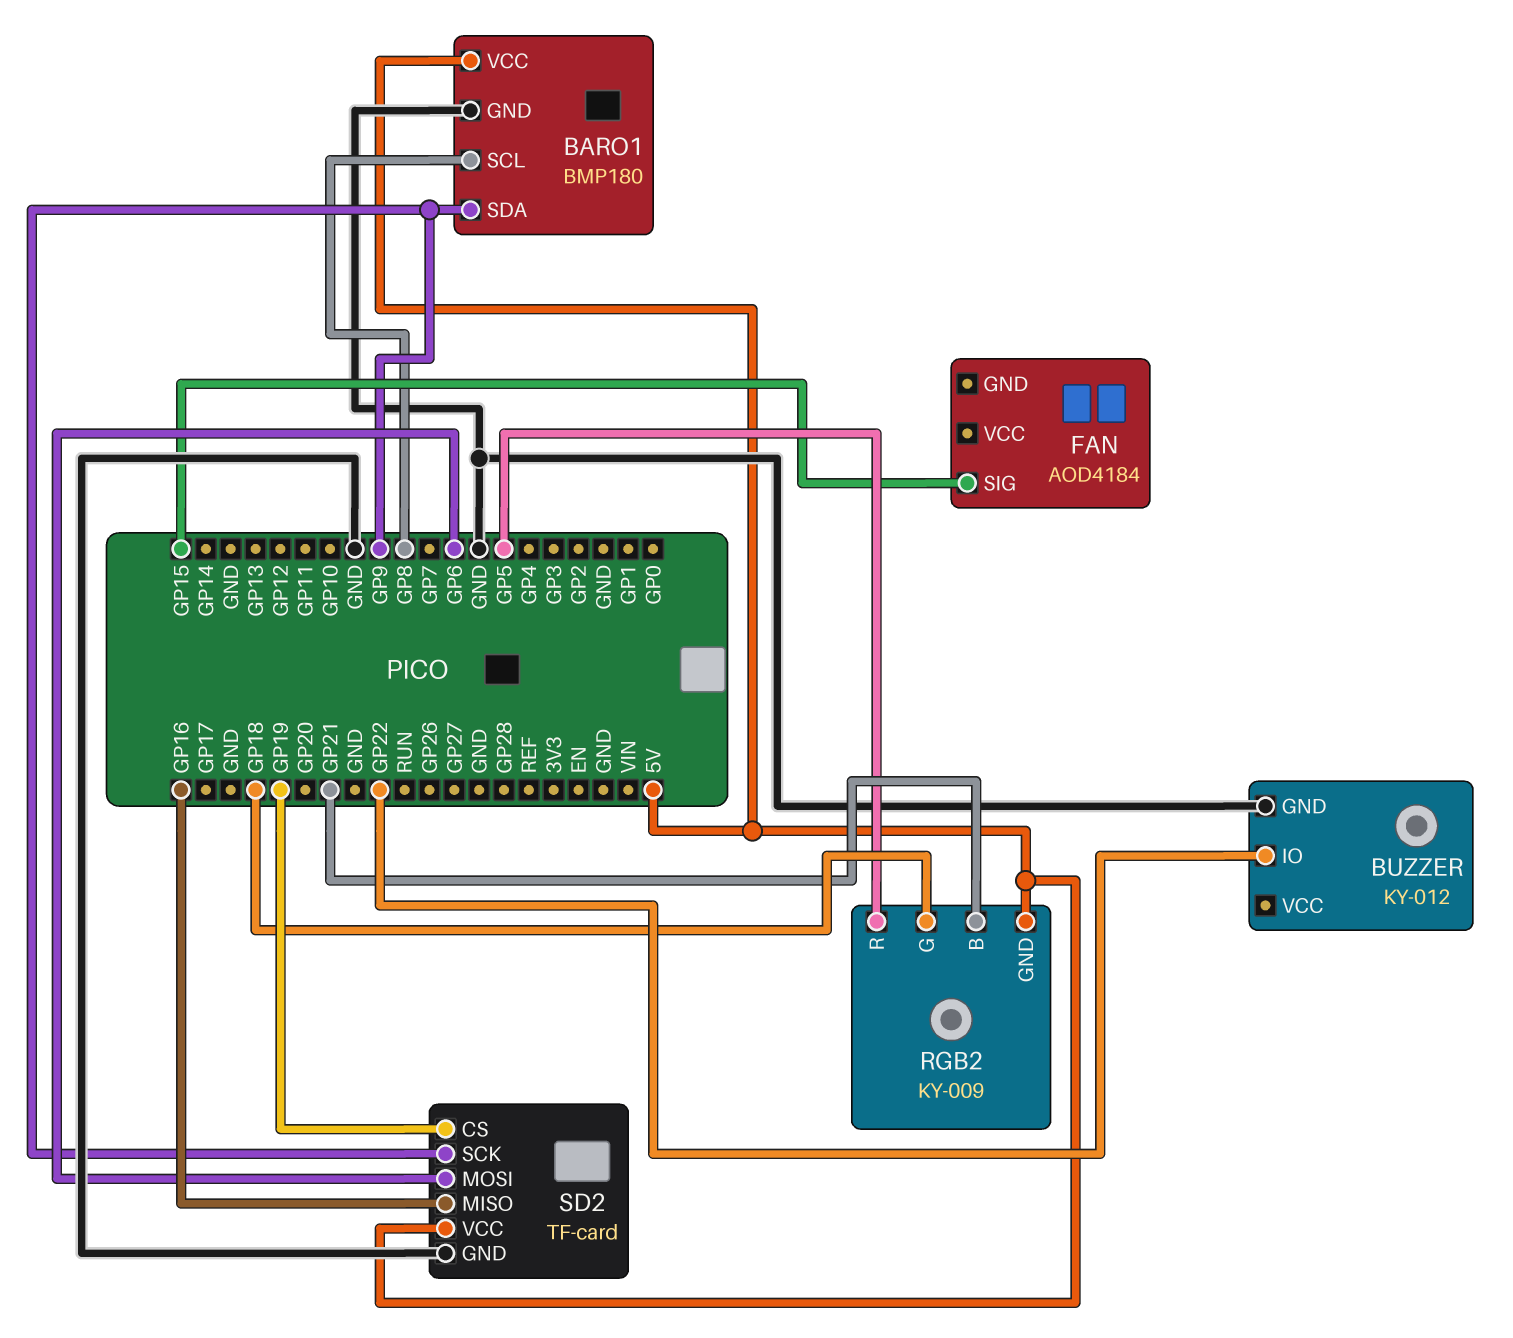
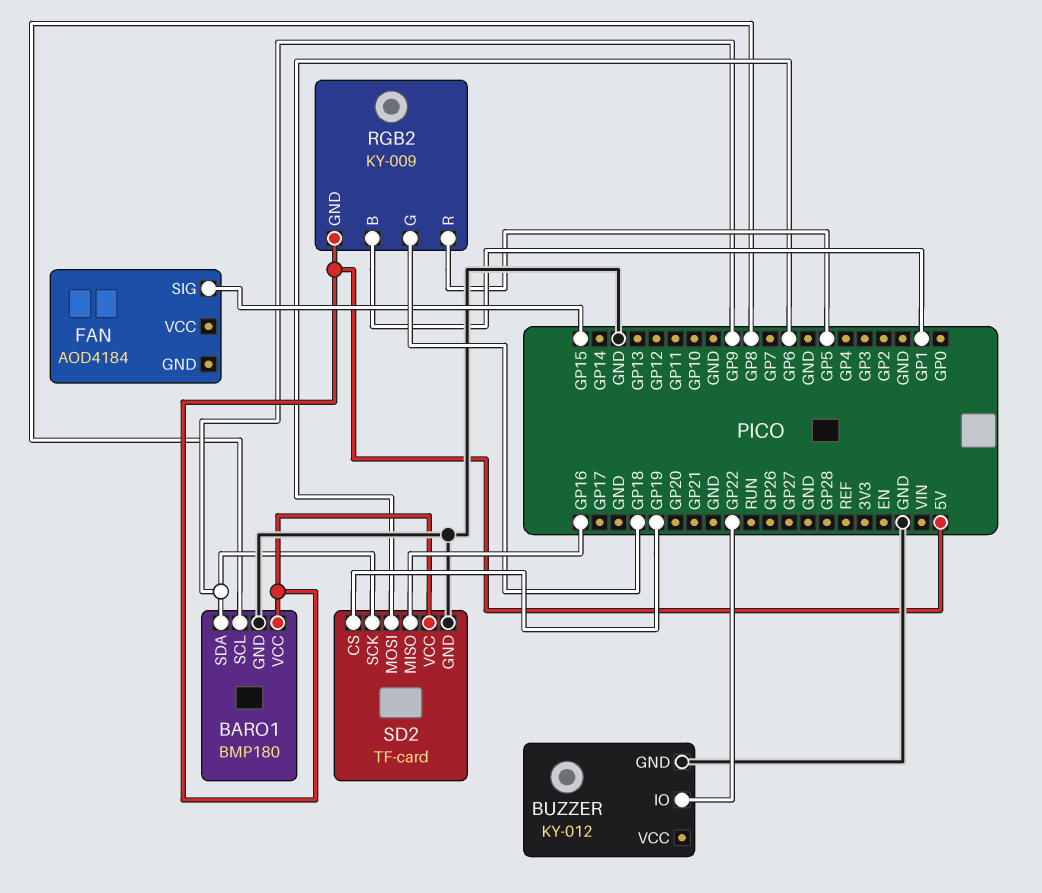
RGB2 pin B: GP21 -> GP1

